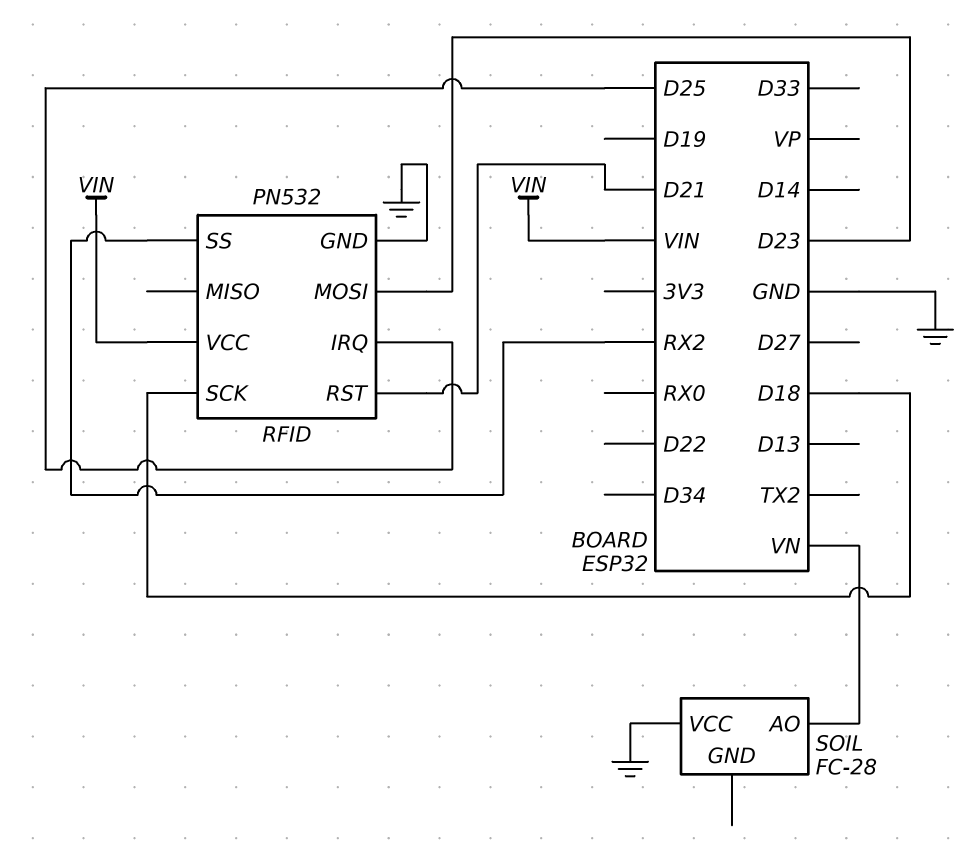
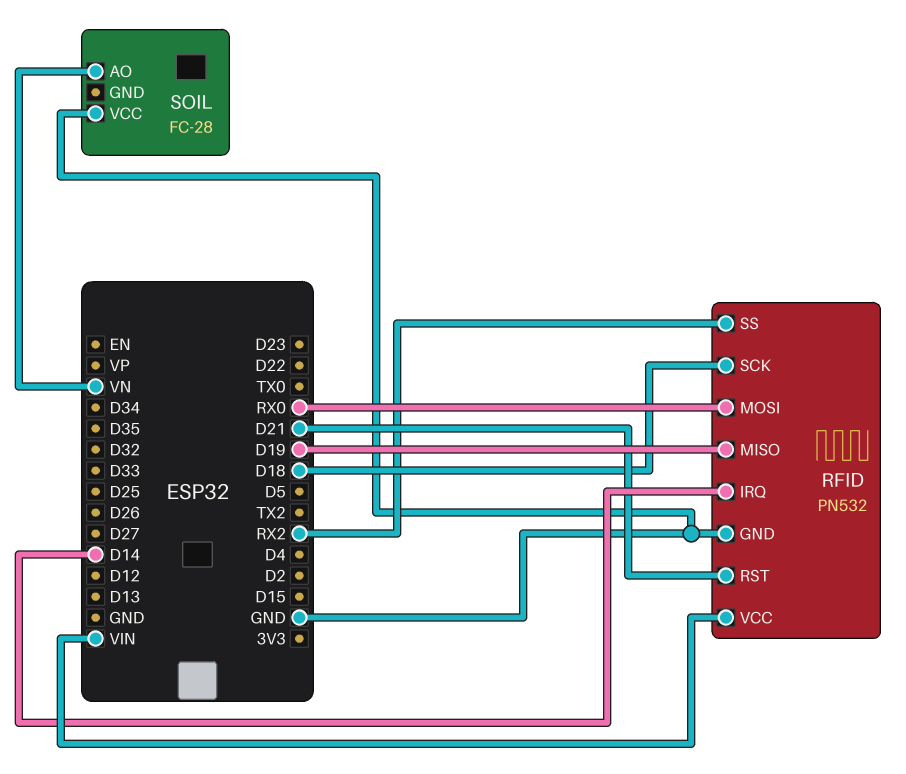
RFID pin IRQ: D25 -> D14
RFID pin MISO: none -> D19
RFID pin MOSI: D23 -> RX0

